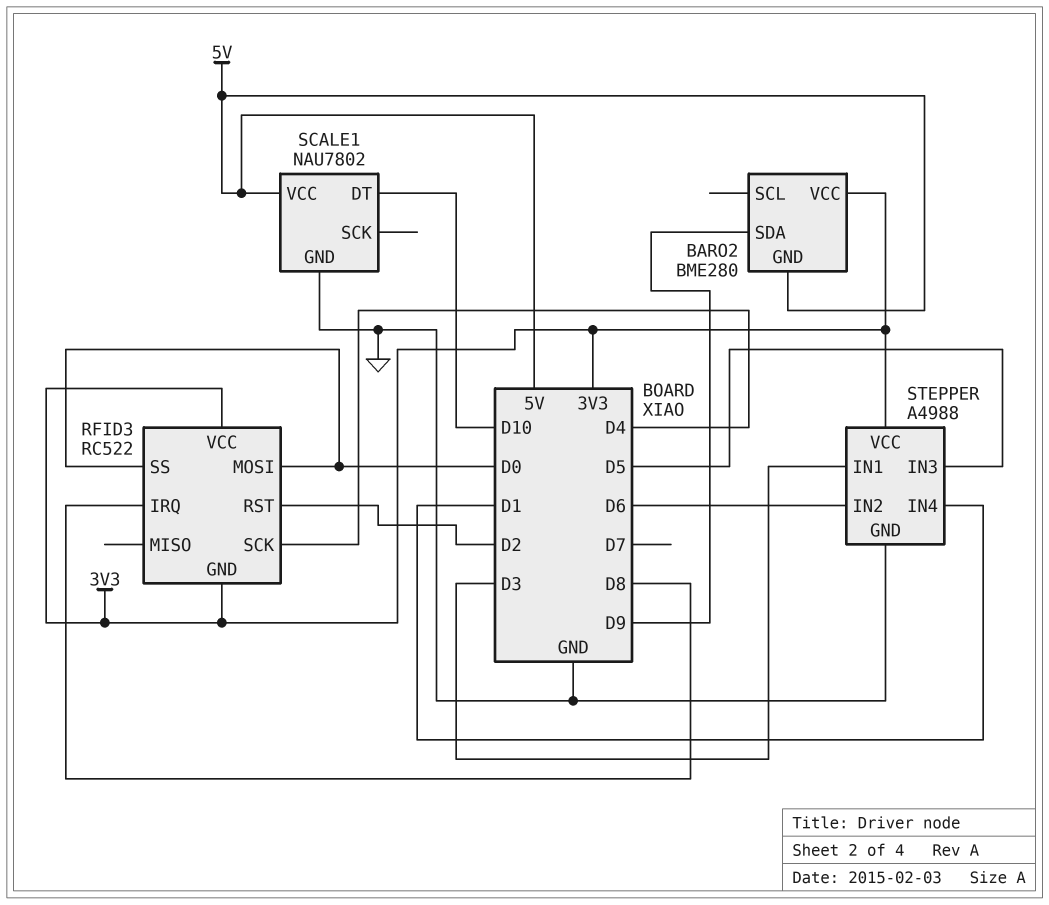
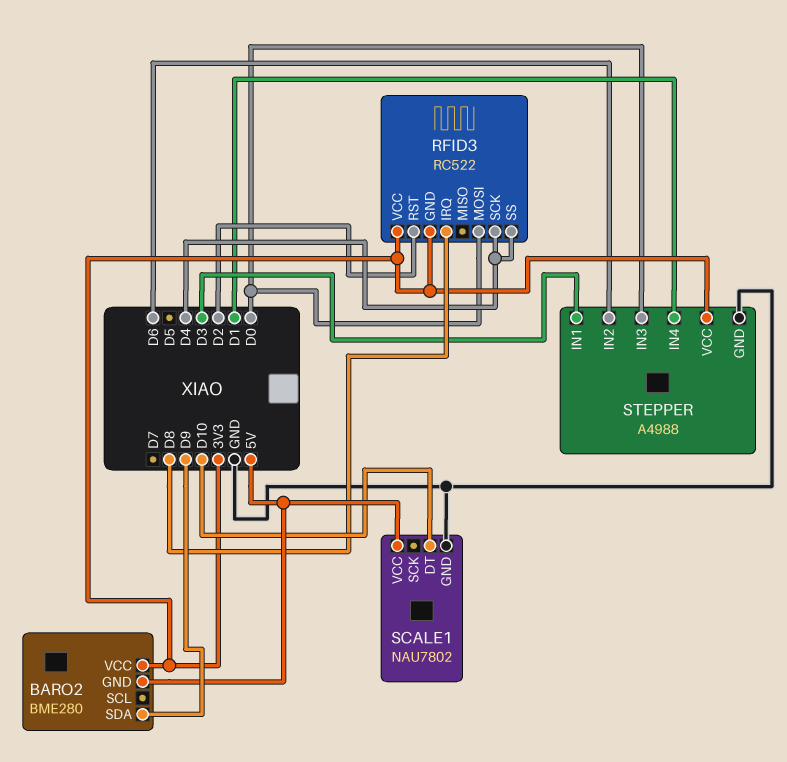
RFID3 pin SS: D0 -> D4
STEPPER pin IN3: D5 -> D0

